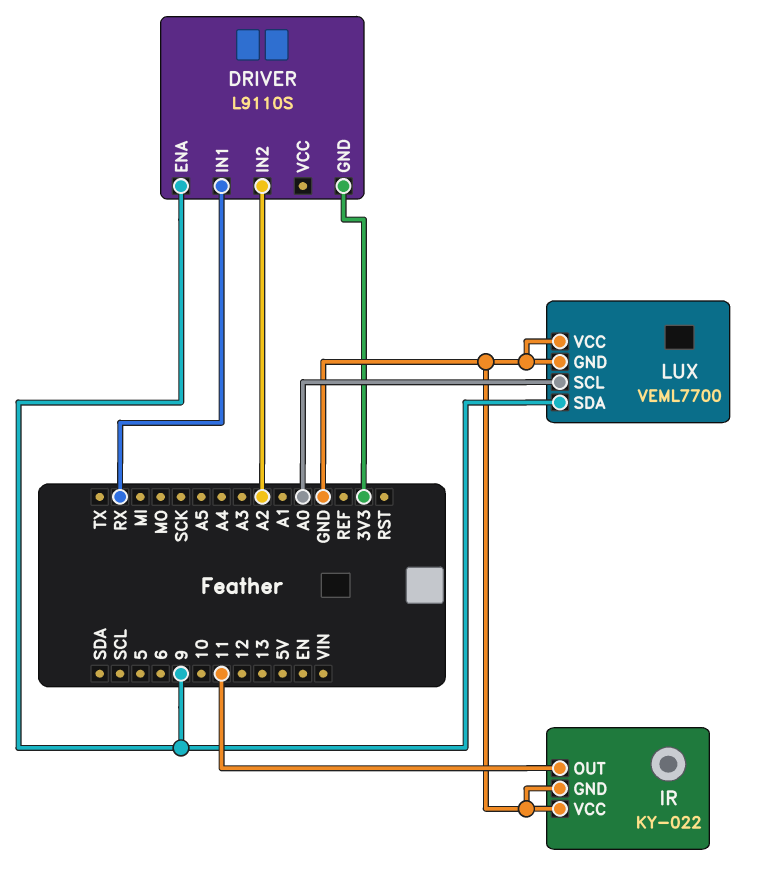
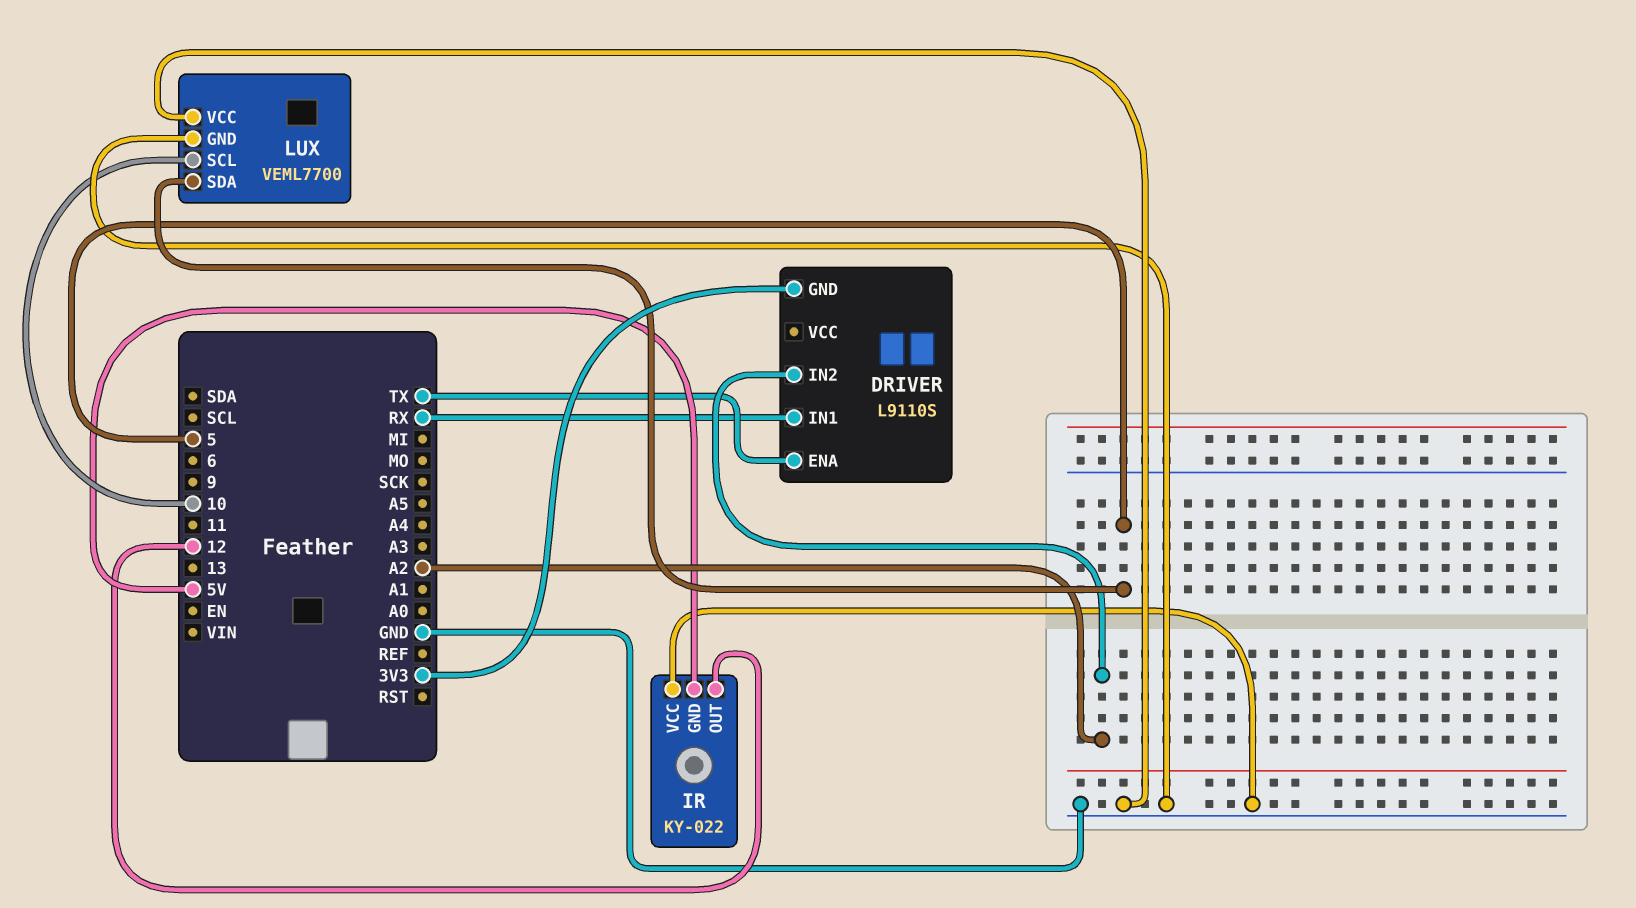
DRIVER pin ENA: 9 -> TX
IR pin GND: GND -> 5V
IR pin OUT: 11 -> 12
LUX pin SCL: A0 -> 10
LUX pin SDA: 9 -> 5

